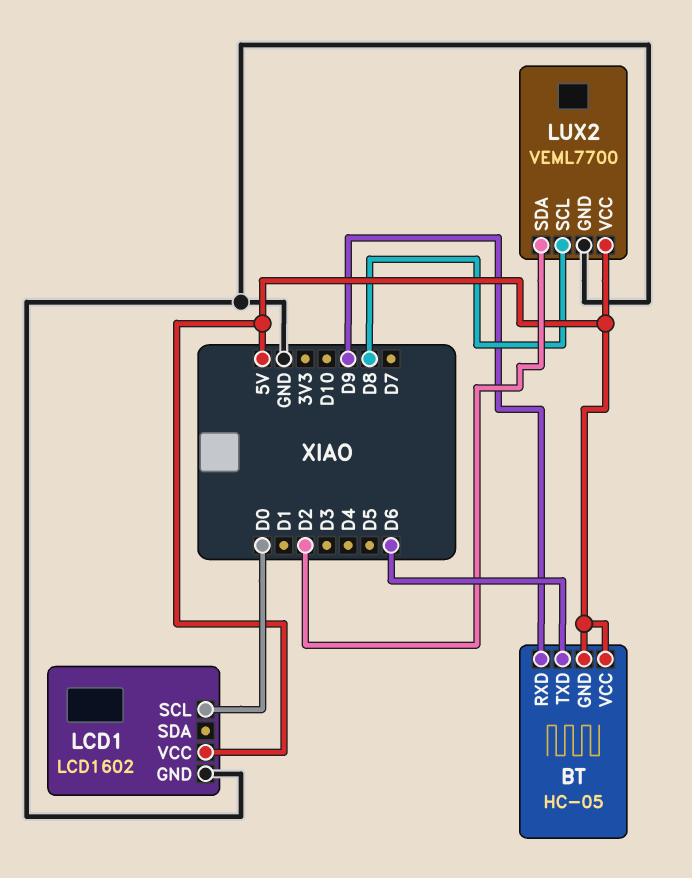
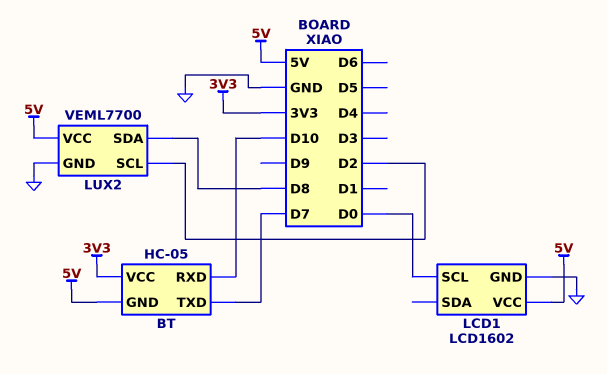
BT pin RXD: D9 -> D10
BT pin TXD: D6 -> D7
BT pin VCC: 5V -> 3V3
LUX2 pin SCL: D8 -> D2
LUX2 pin SDA: D2 -> D8

